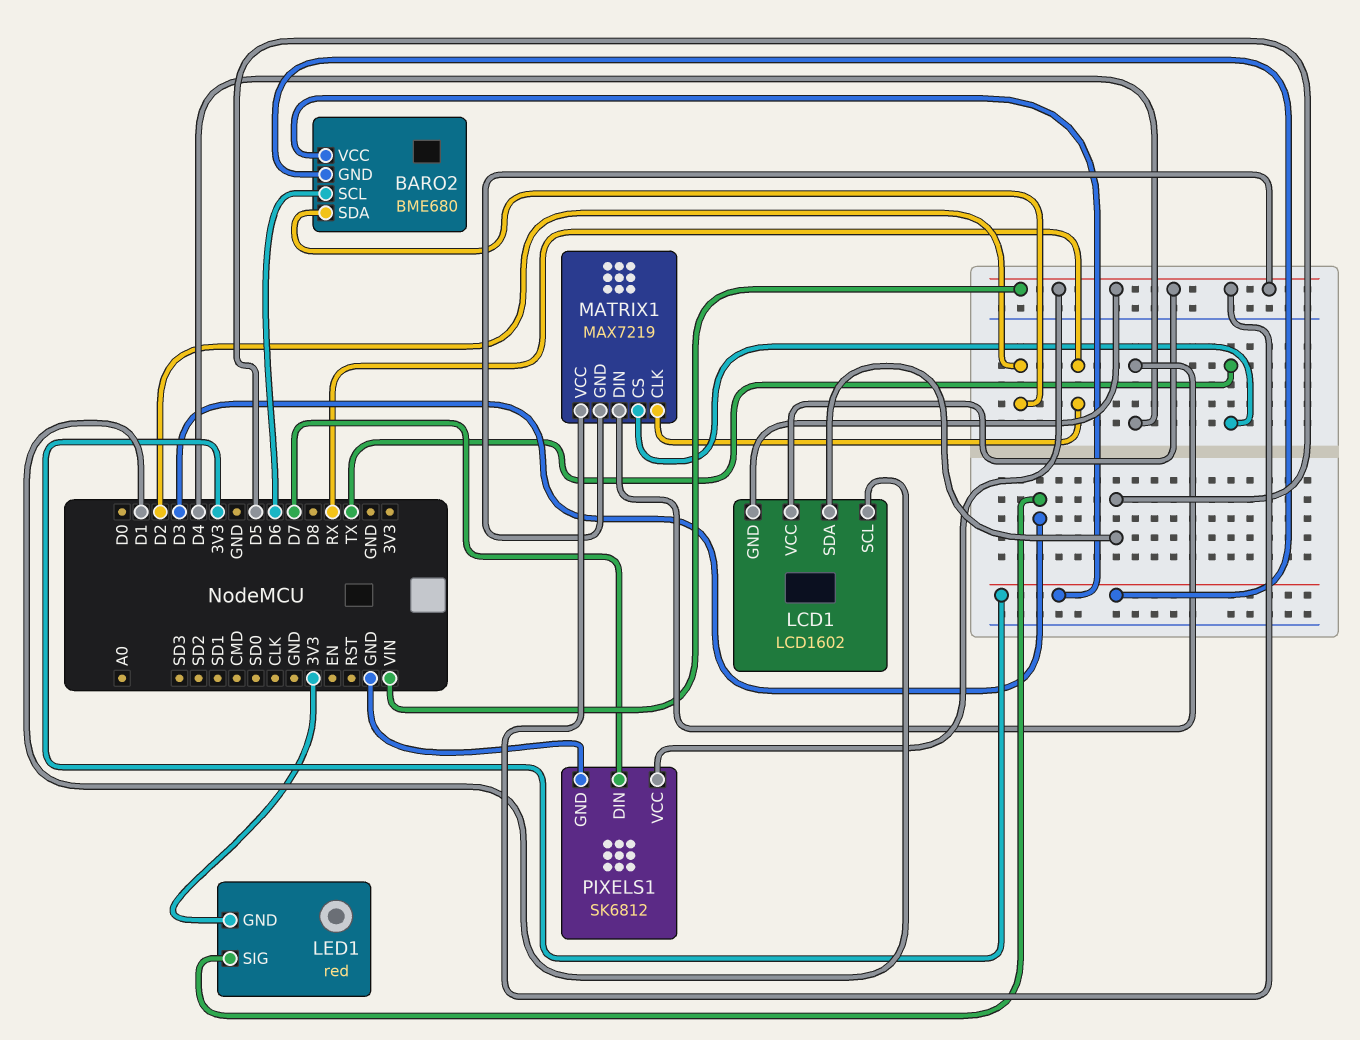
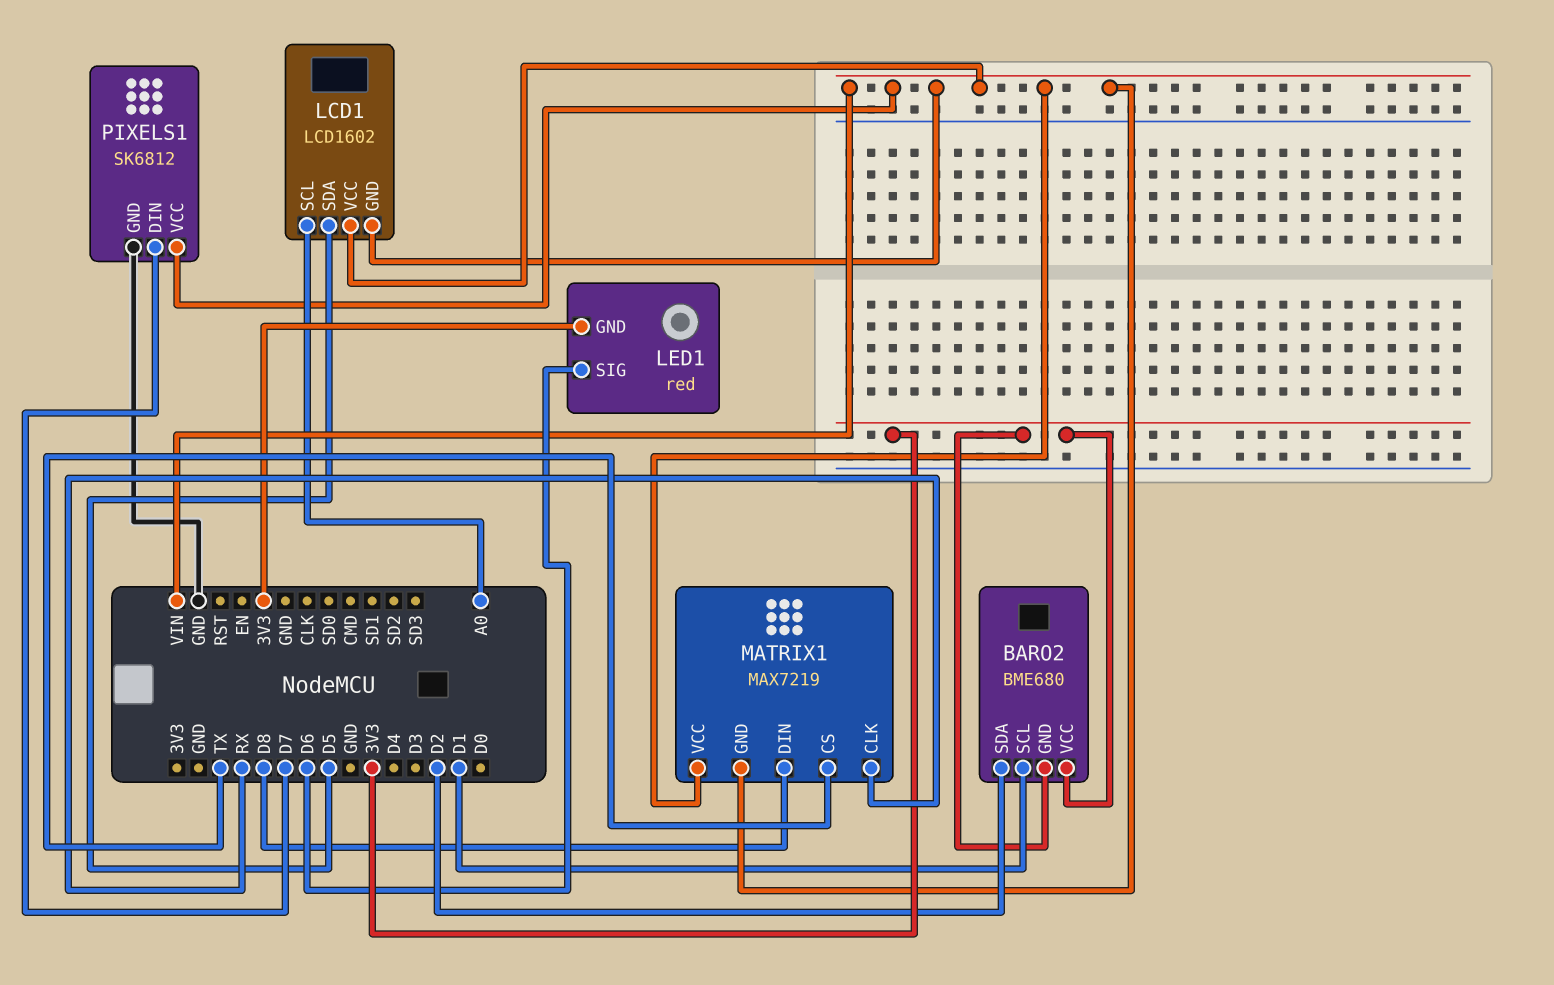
BARO2 pin SCL: D6 -> D1
LCD1 pin SCL: D1 -> A0
LED1 pin SIG: D3 -> D6
MATRIX1 pin DIN: D4 -> D8

